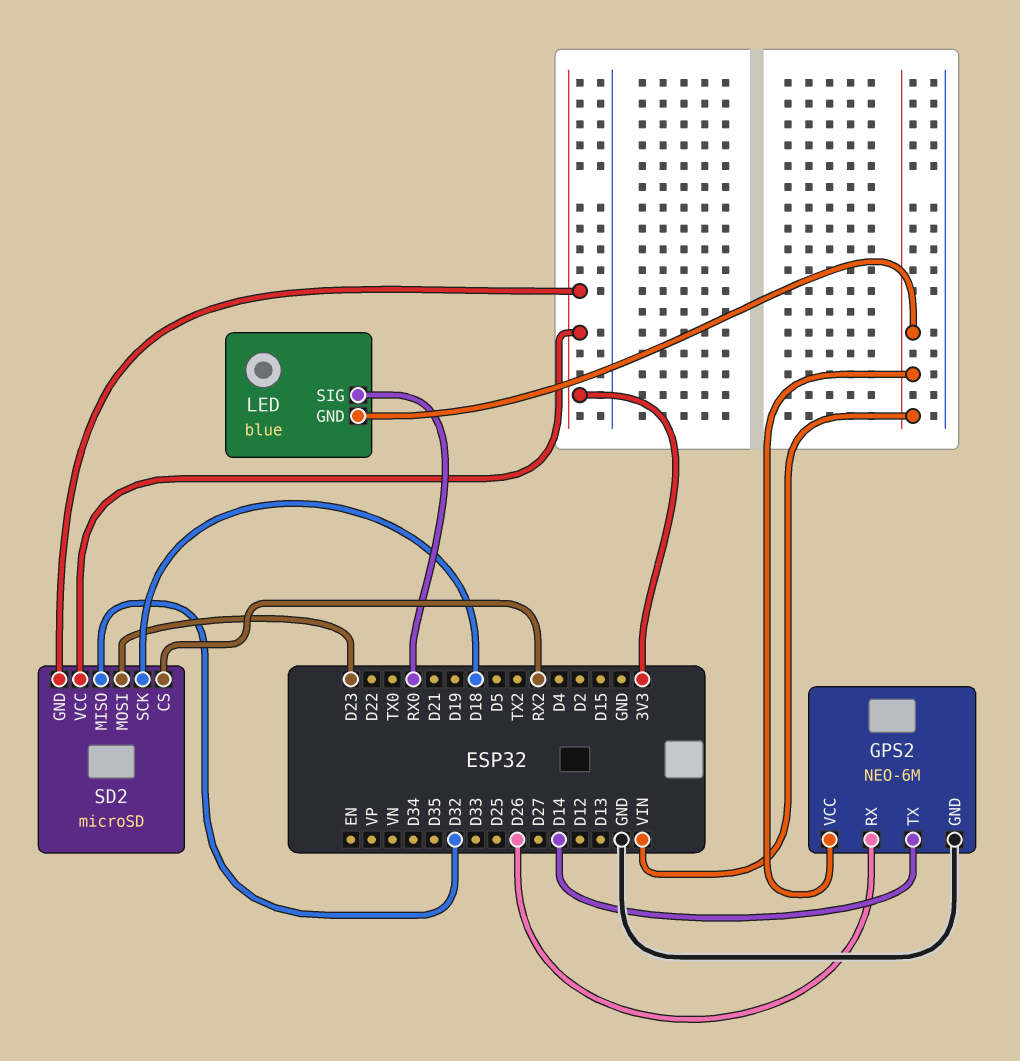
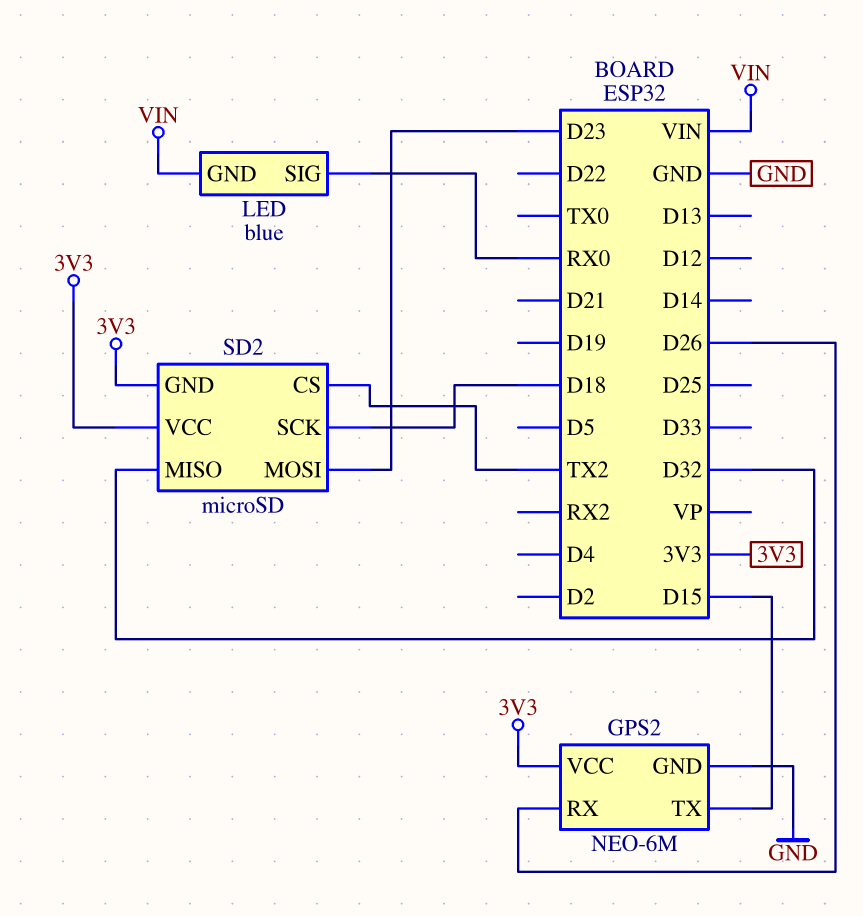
GPS2 pin TX: D14 -> D15
GPS2 pin VCC: VIN -> 3V3
SD2 pin CS: RX2 -> TX2

